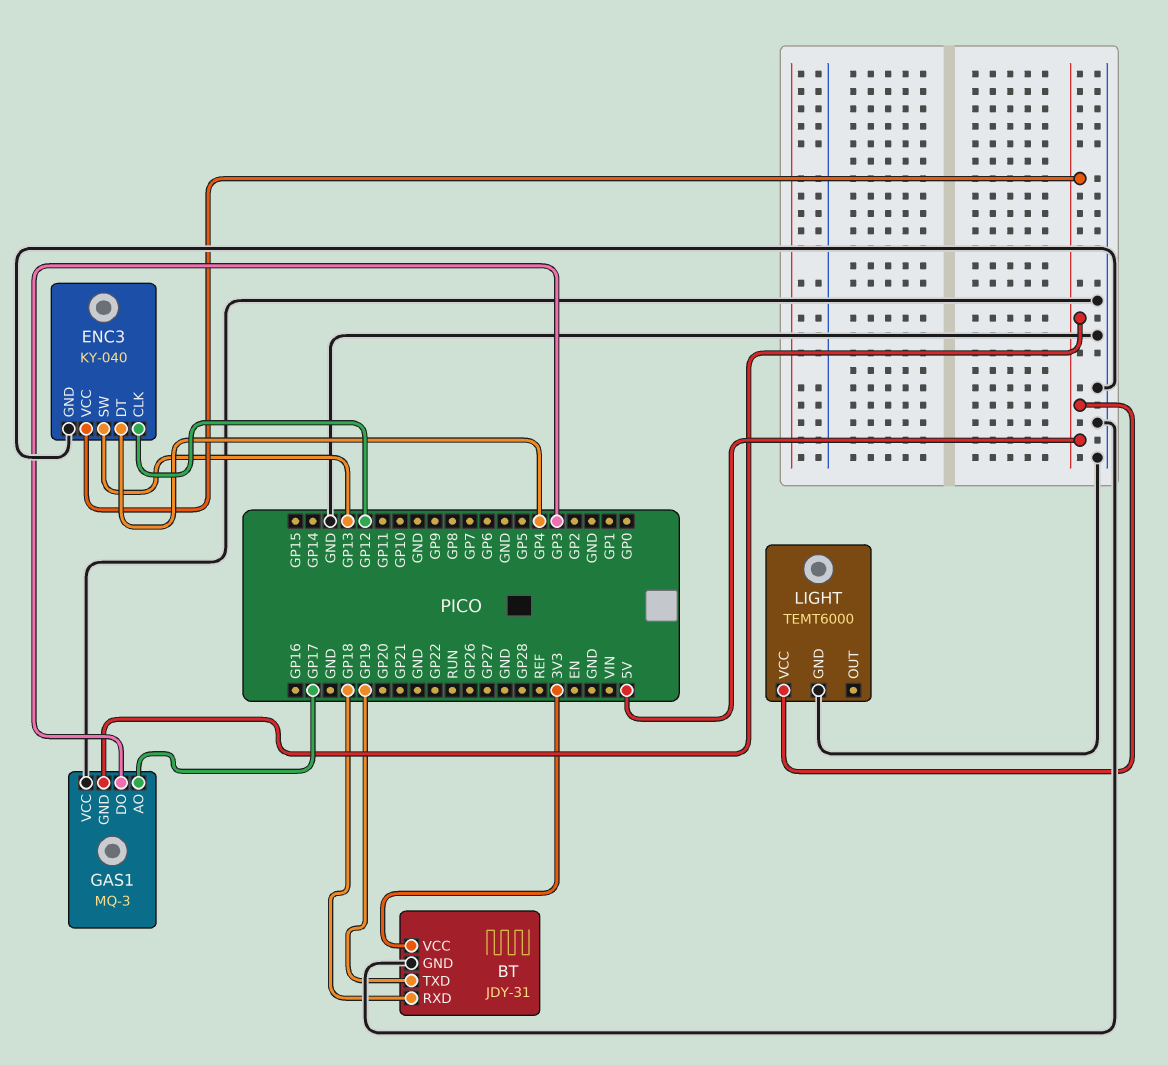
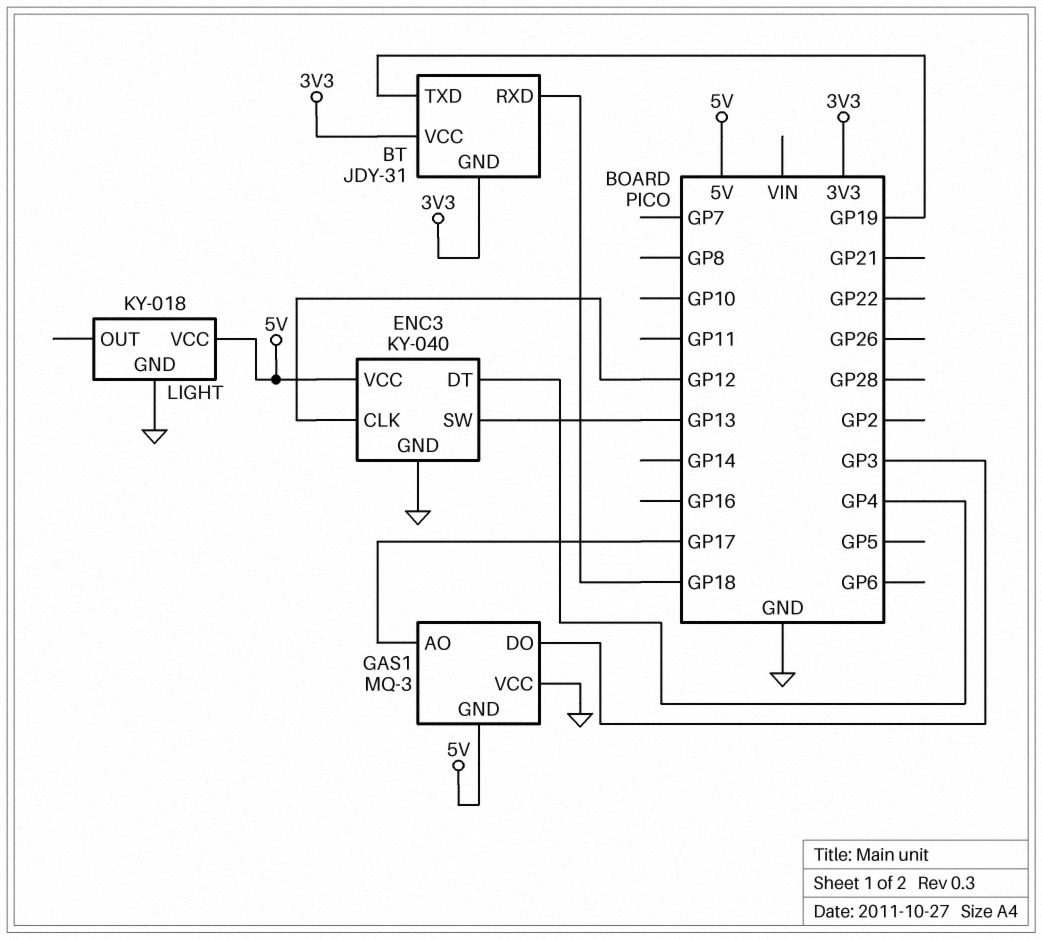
BT pin GND: GND -> 3V3
LIGHT: TEMT6000 -> KY-018

